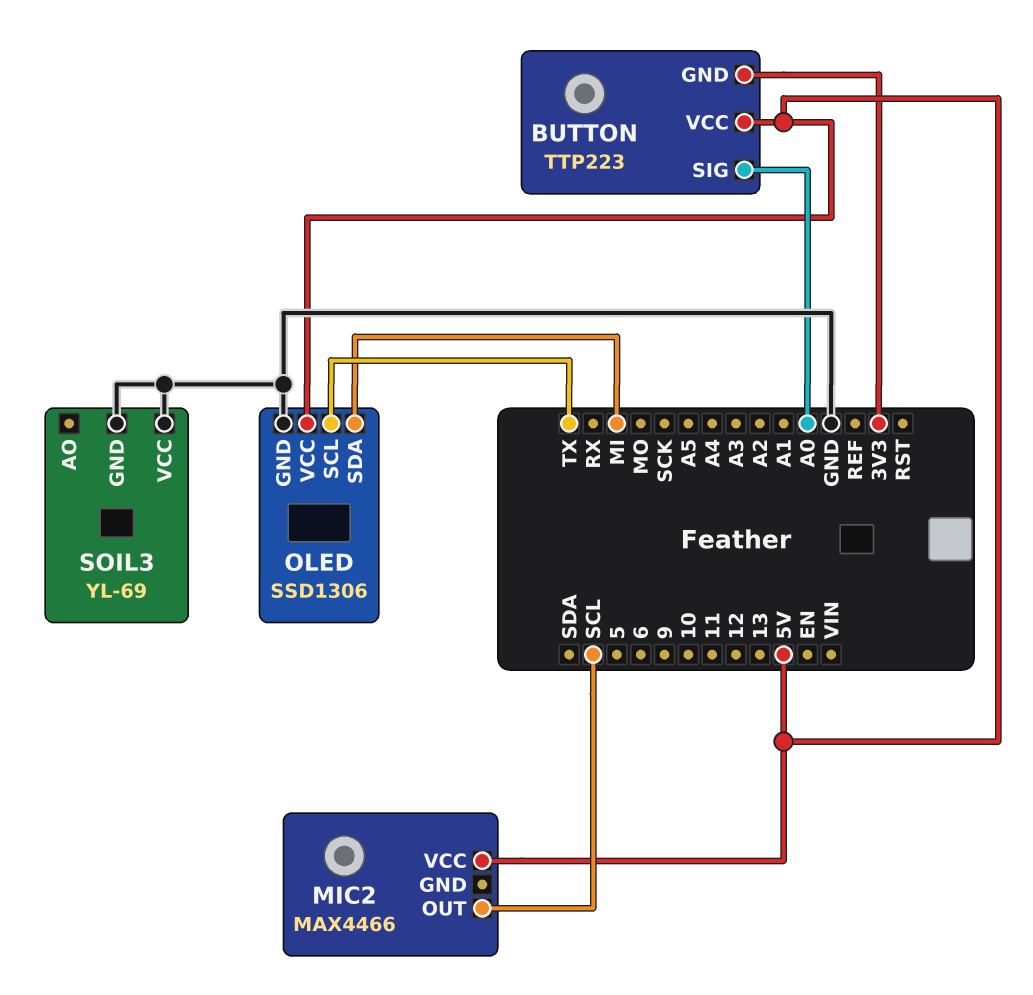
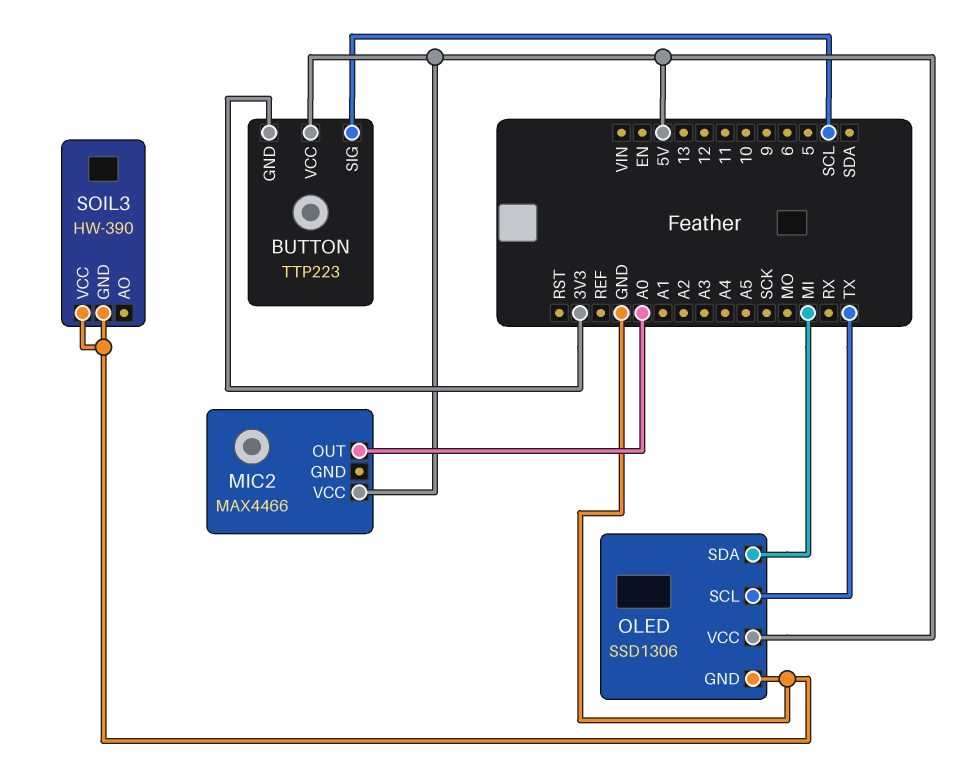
BUTTON pin SIG: A0 -> SCL
MIC2 pin OUT: SCL -> A0
SOIL3: YL-69 -> HW-390

